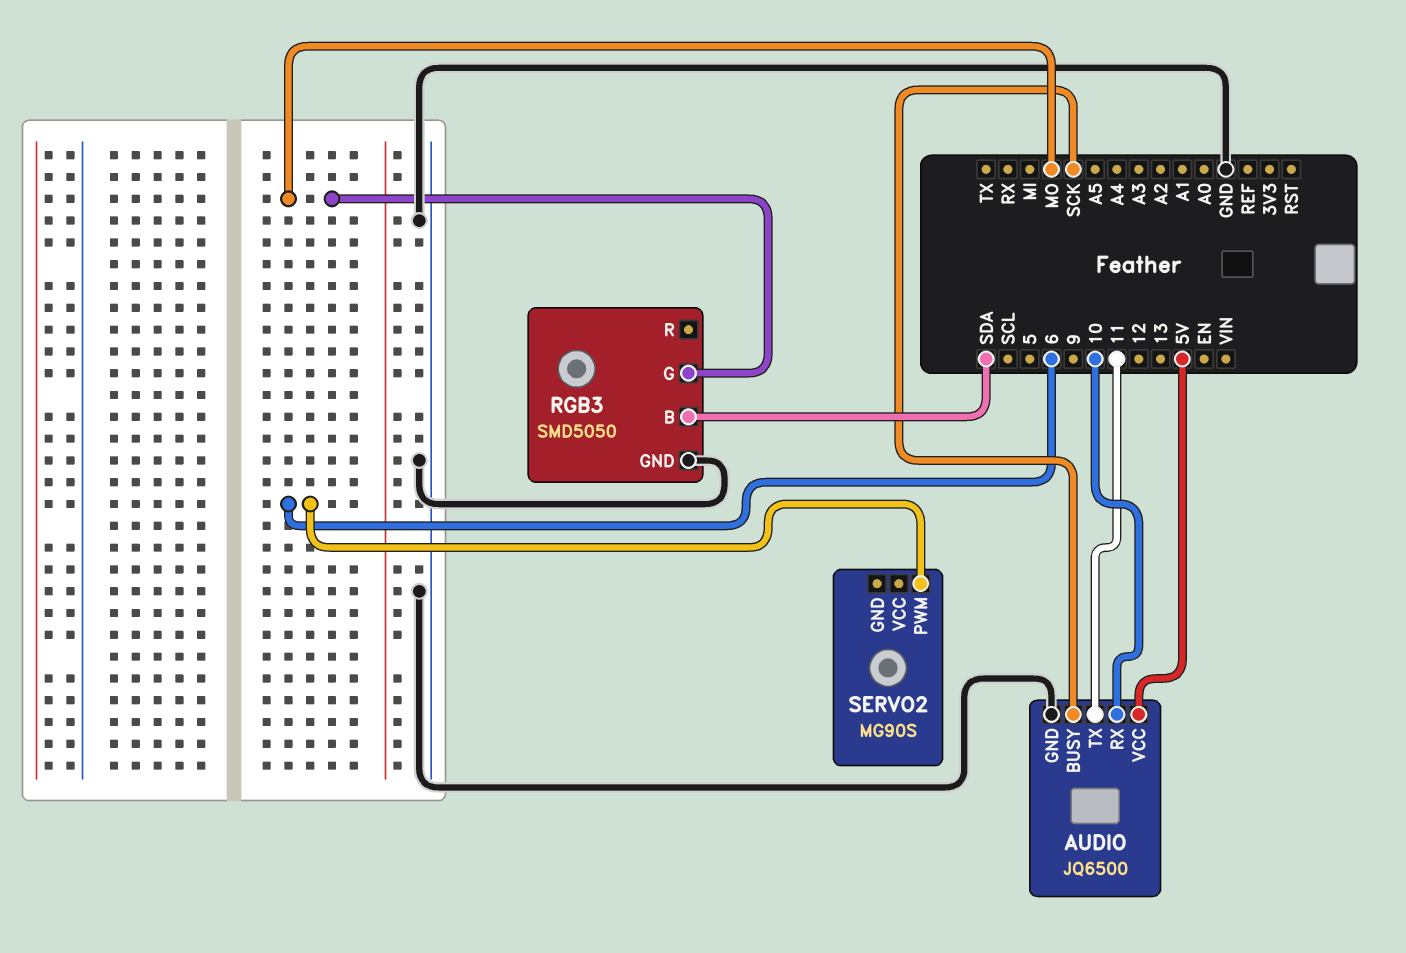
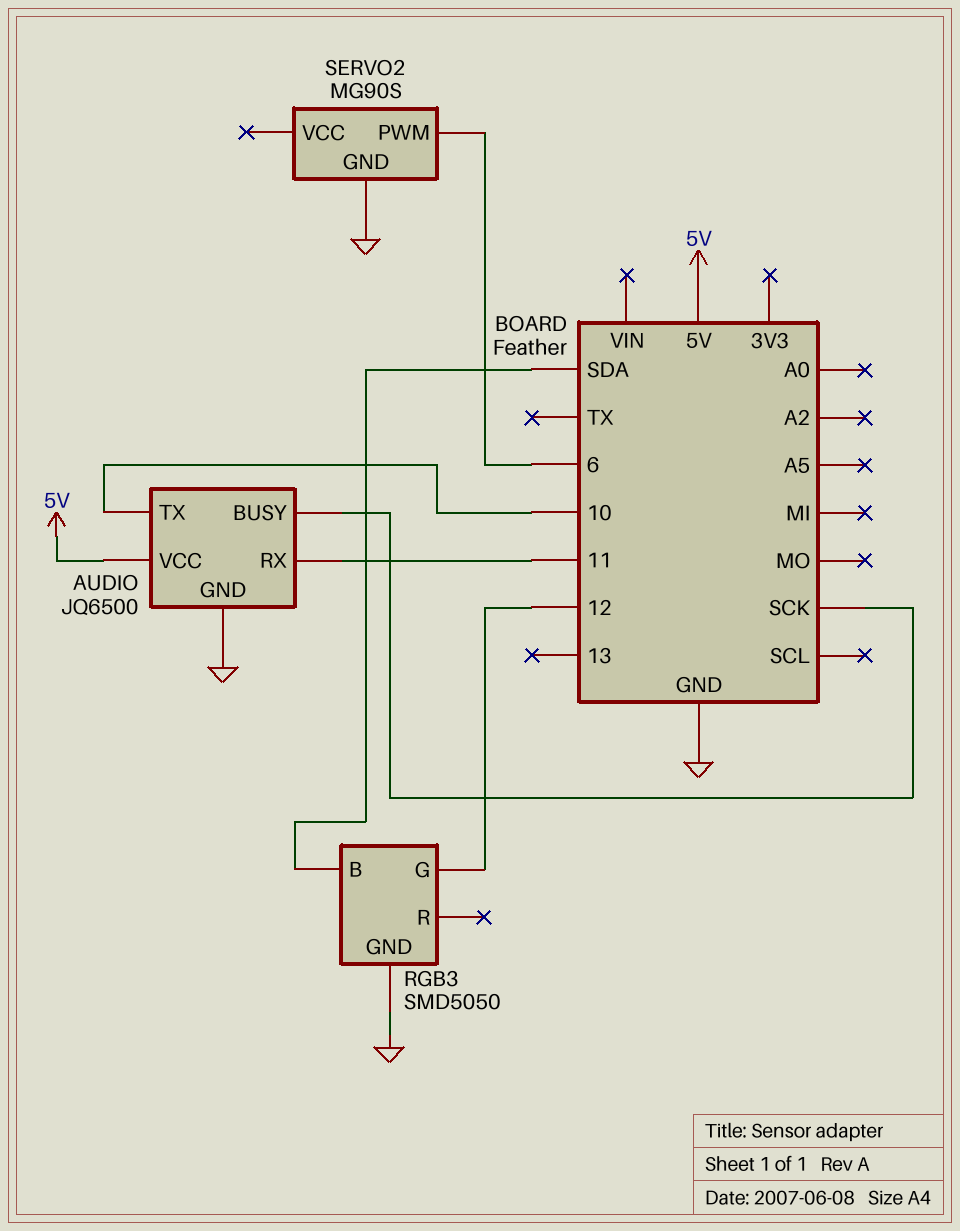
AUDIO pin RX: 10 -> 11
AUDIO pin TX: 11 -> 10
RGB3 pin G: MO -> 12
SERVO2 pin GND: none -> GND

